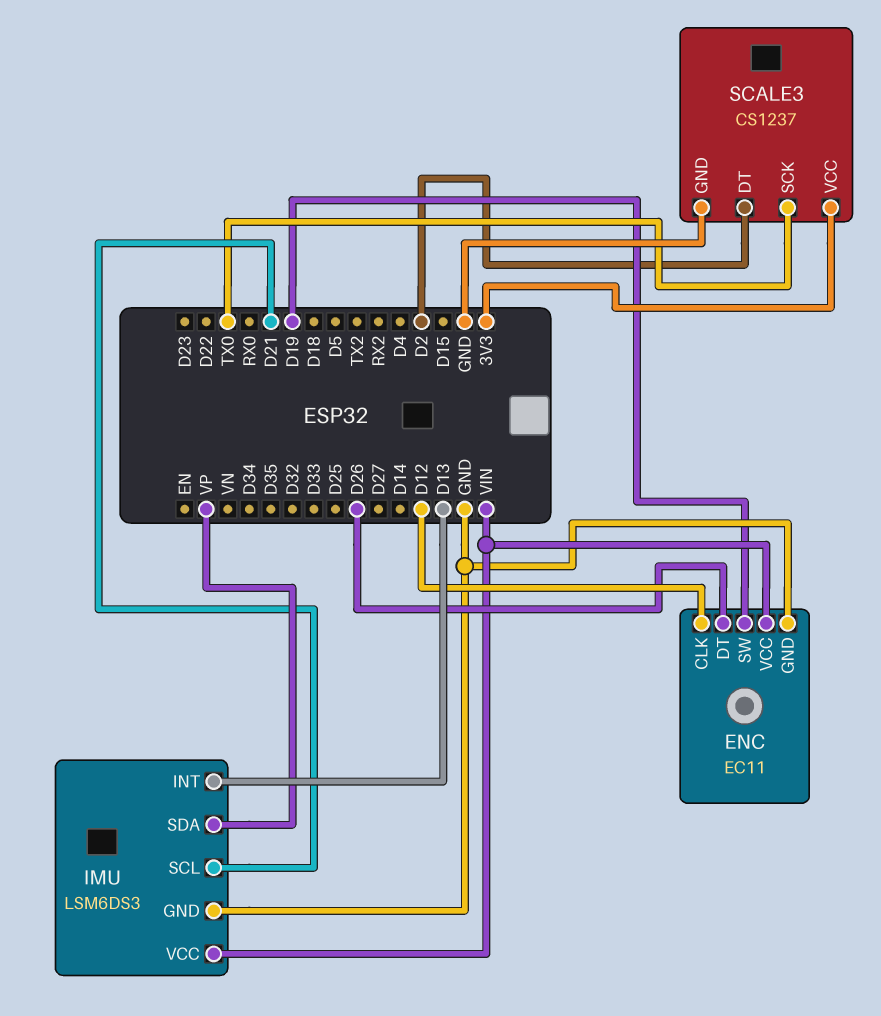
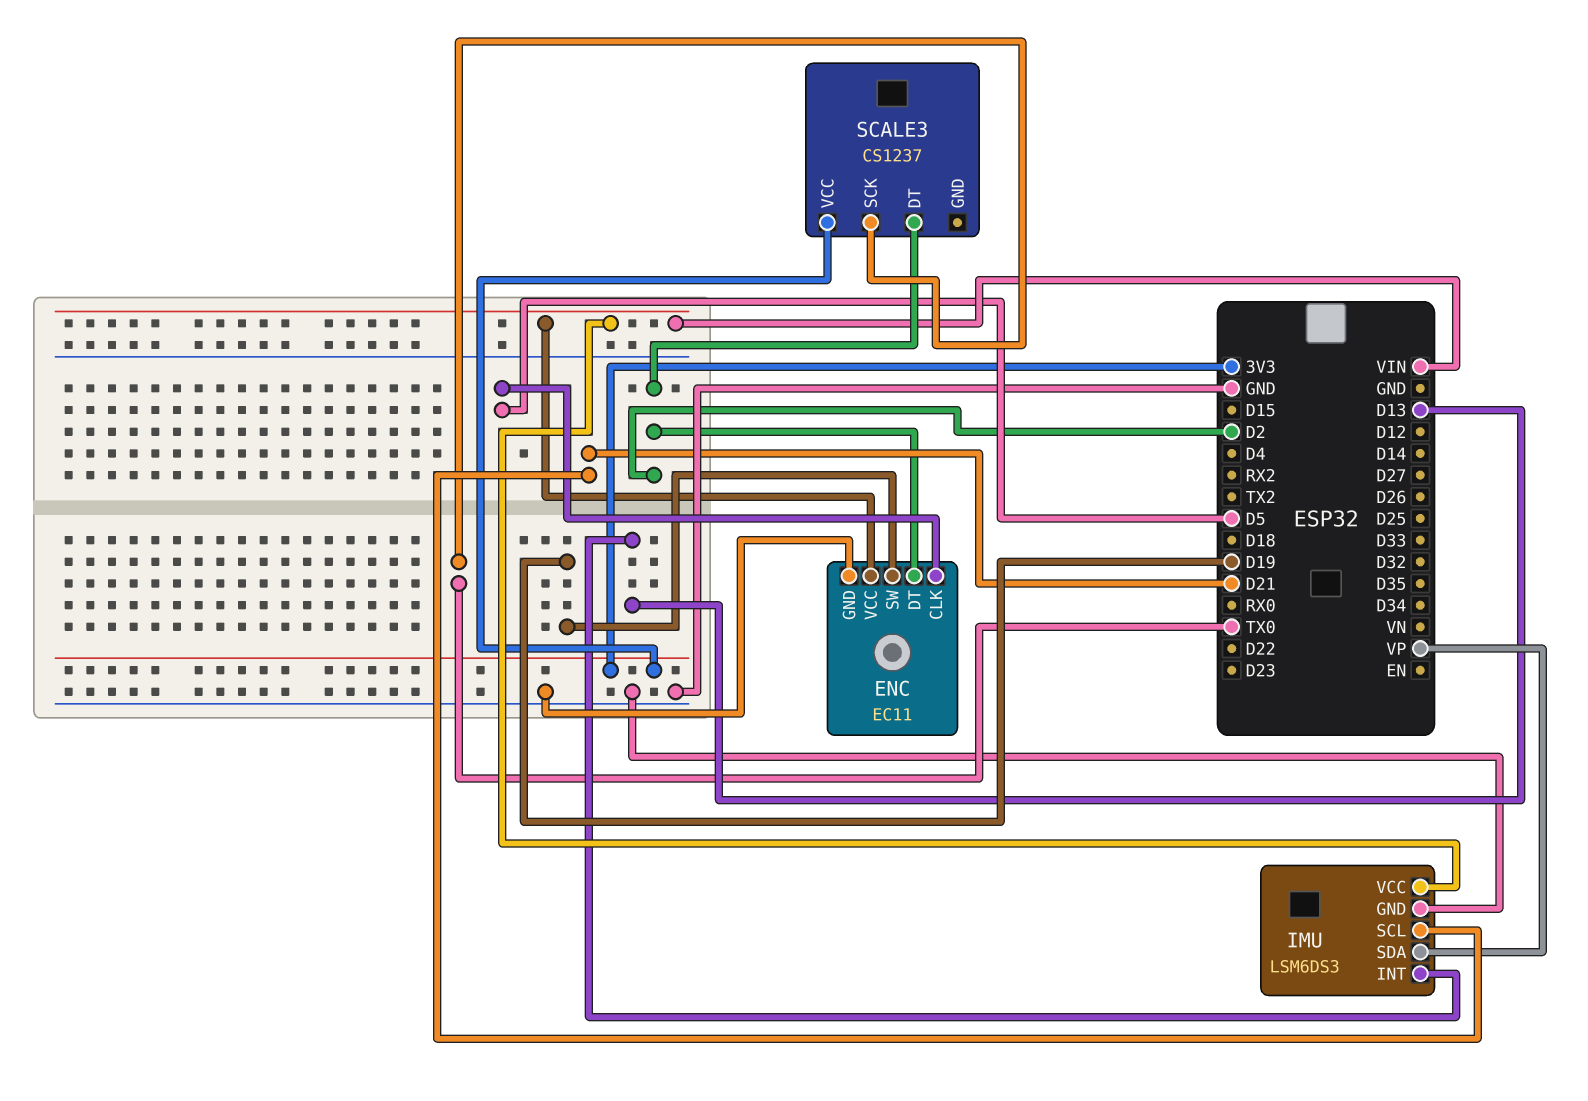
ENC pin CLK: D12 -> D5
ENC pin DT: D26 -> D2
SCALE3 pin GND: GND -> none

